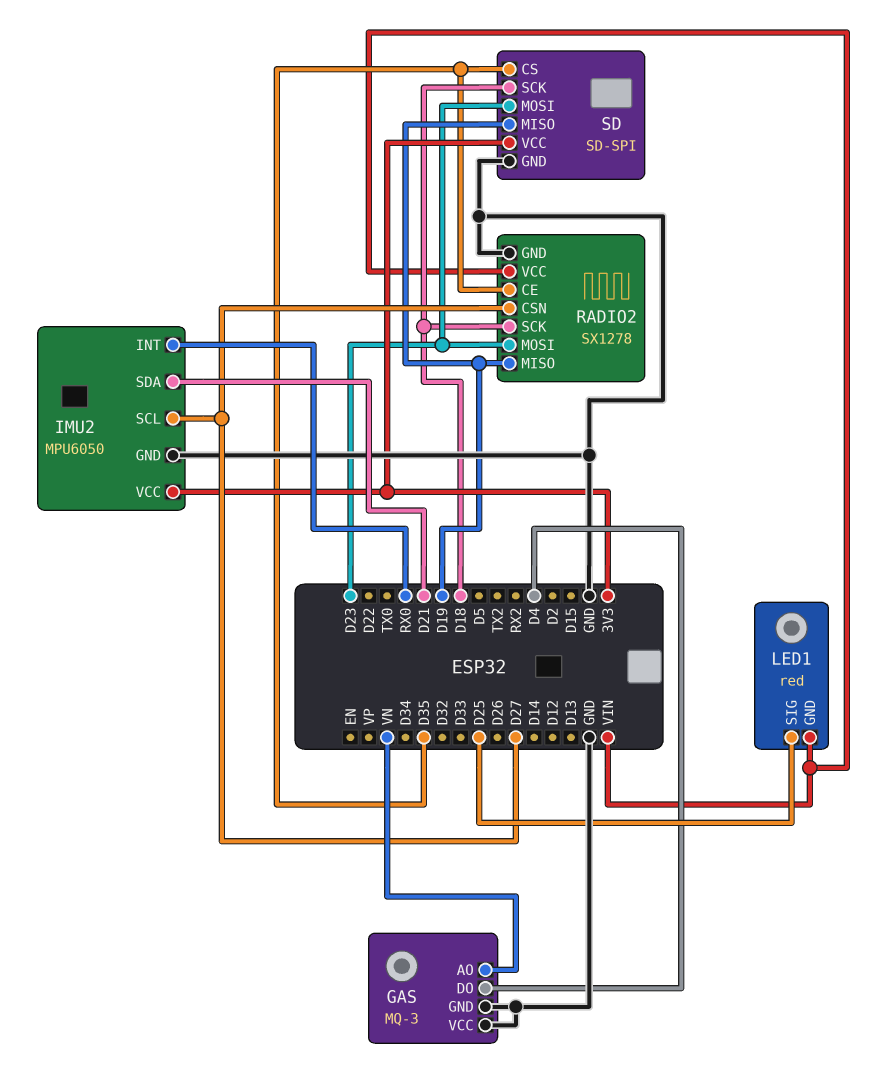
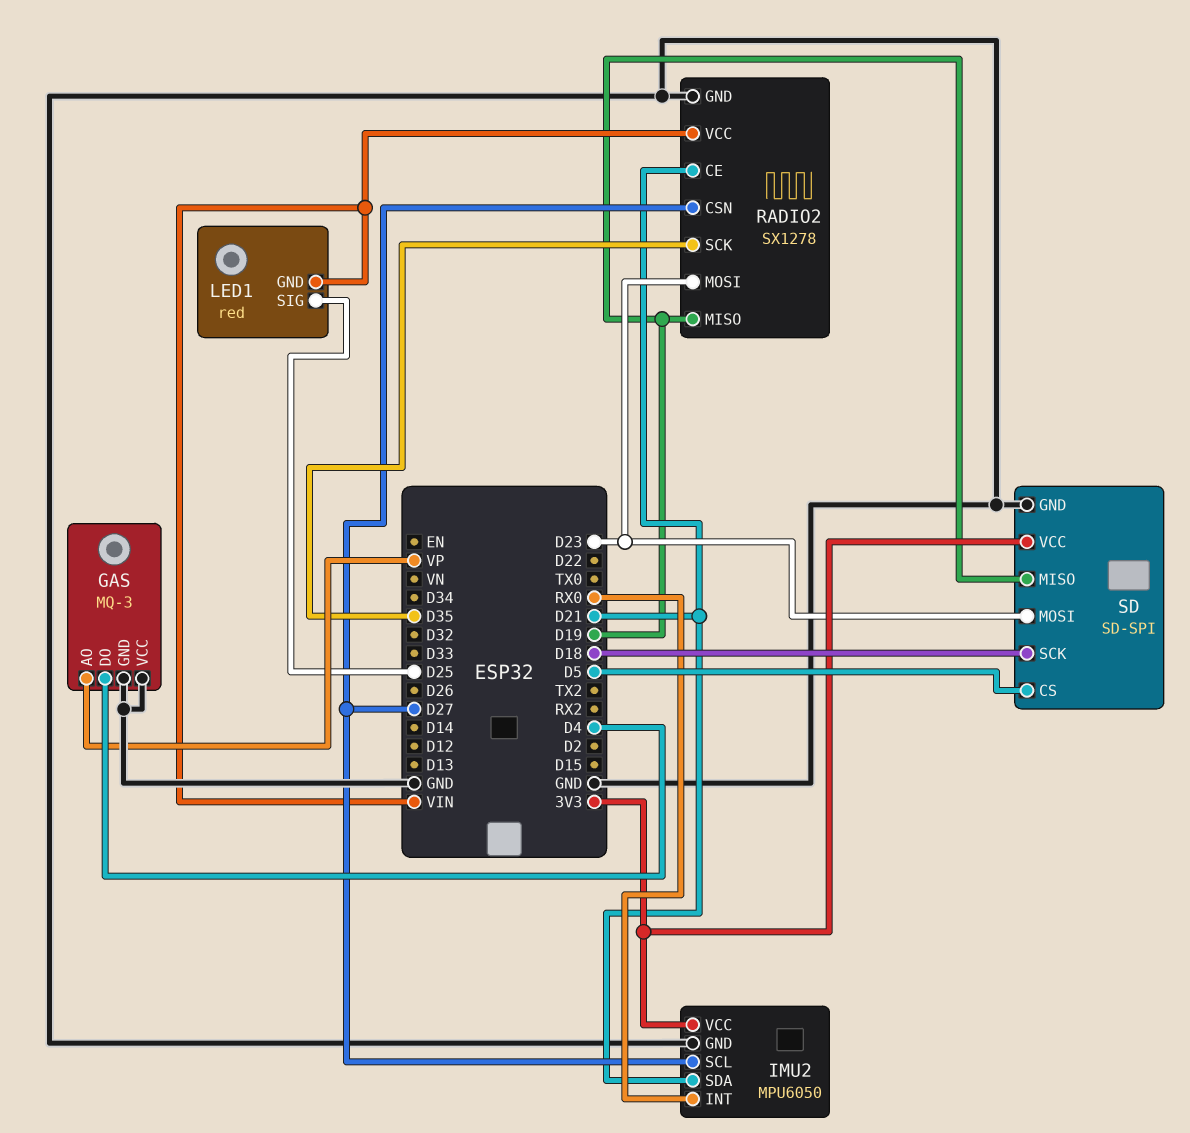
GAS pin AO: VN -> VP
RADIO2 pin CE: D35 -> D21
RADIO2 pin SCK: D18 -> D35
SD pin CS: D35 -> D5

